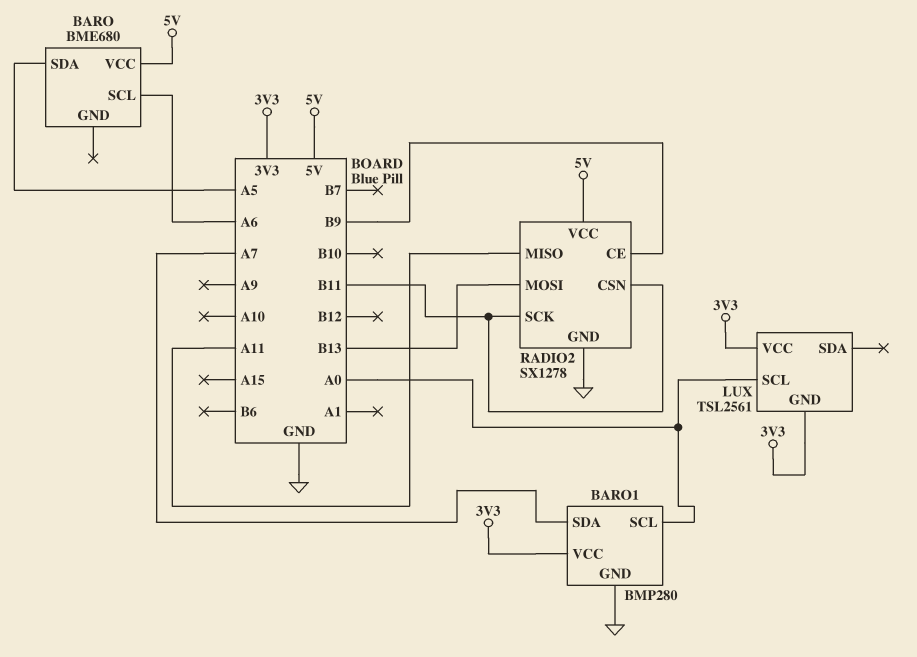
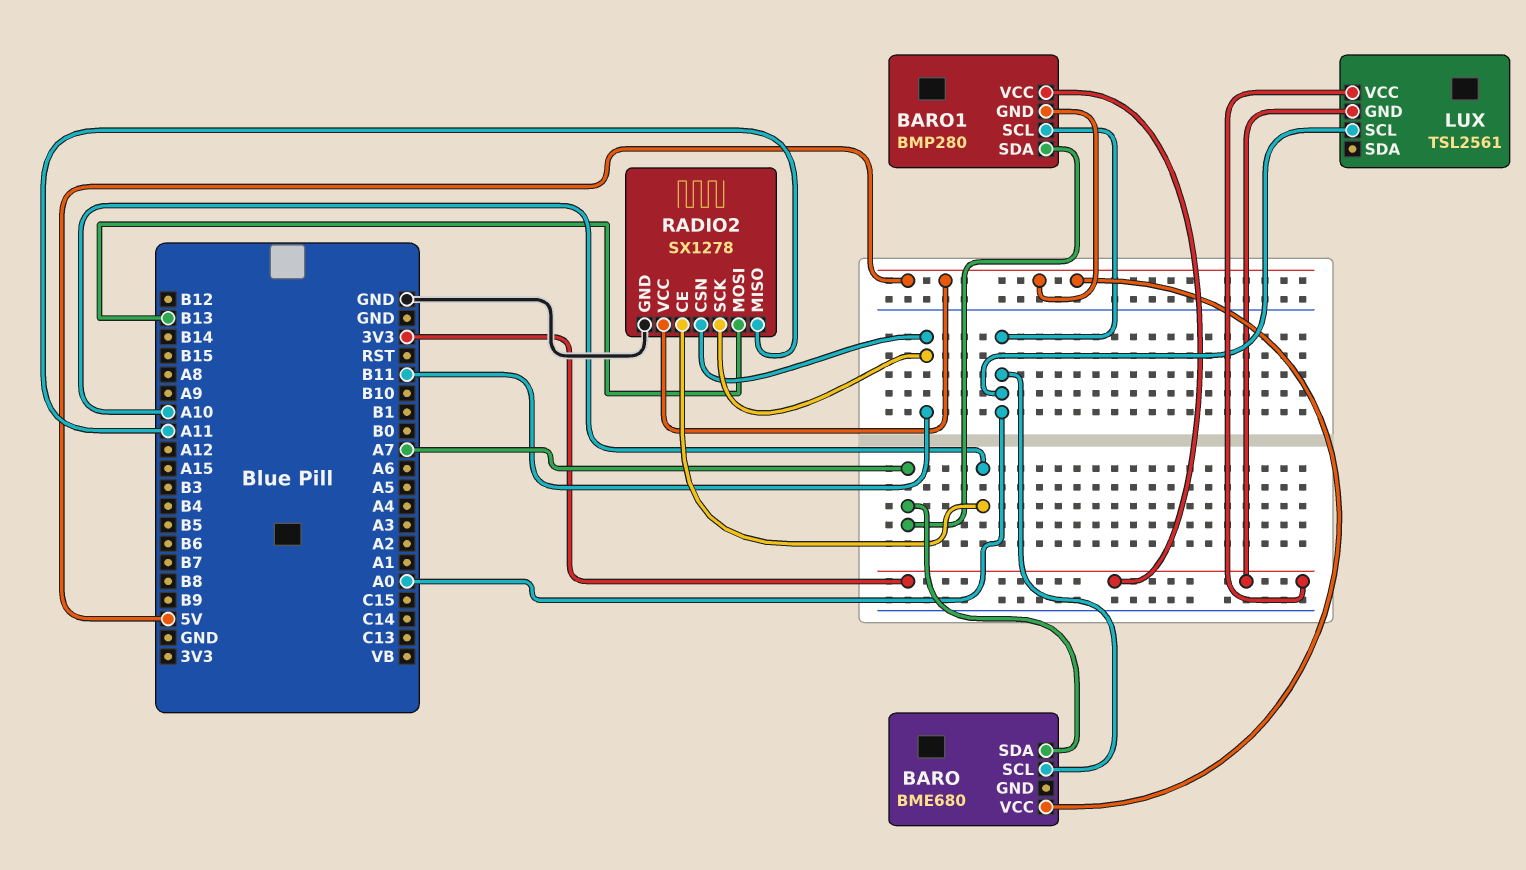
BARO pin SCL: A6 -> A0
BARO pin SDA: A5 -> A7
BARO1 pin GND: GND -> 5V
RADIO2 pin CE: B9 -> A10

